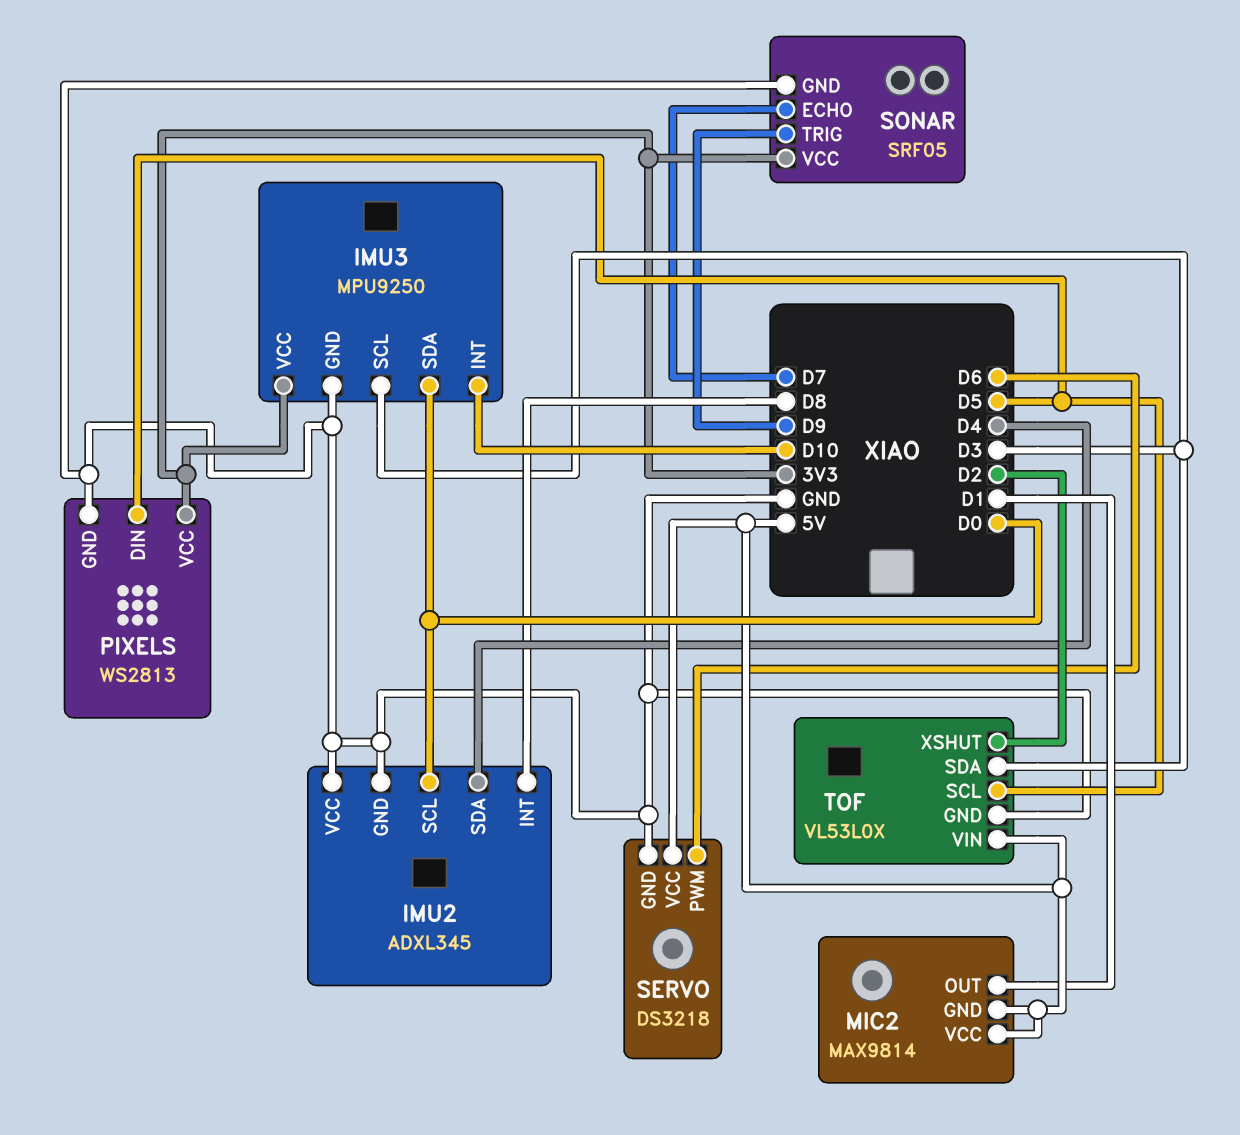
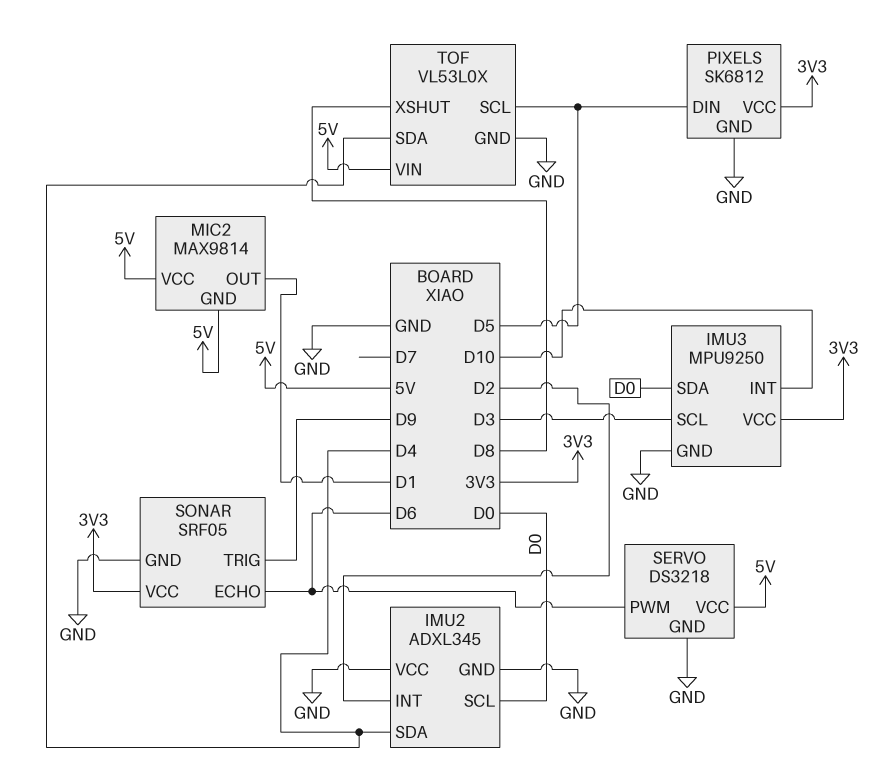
IMU2 pin INT: D8 -> D2
PIXELS: WS2813 -> SK6812
SONAR pin ECHO: D7 -> D6
TOF pin SDA: D3 -> D4
TOF pin XSHUT: D2 -> D8

